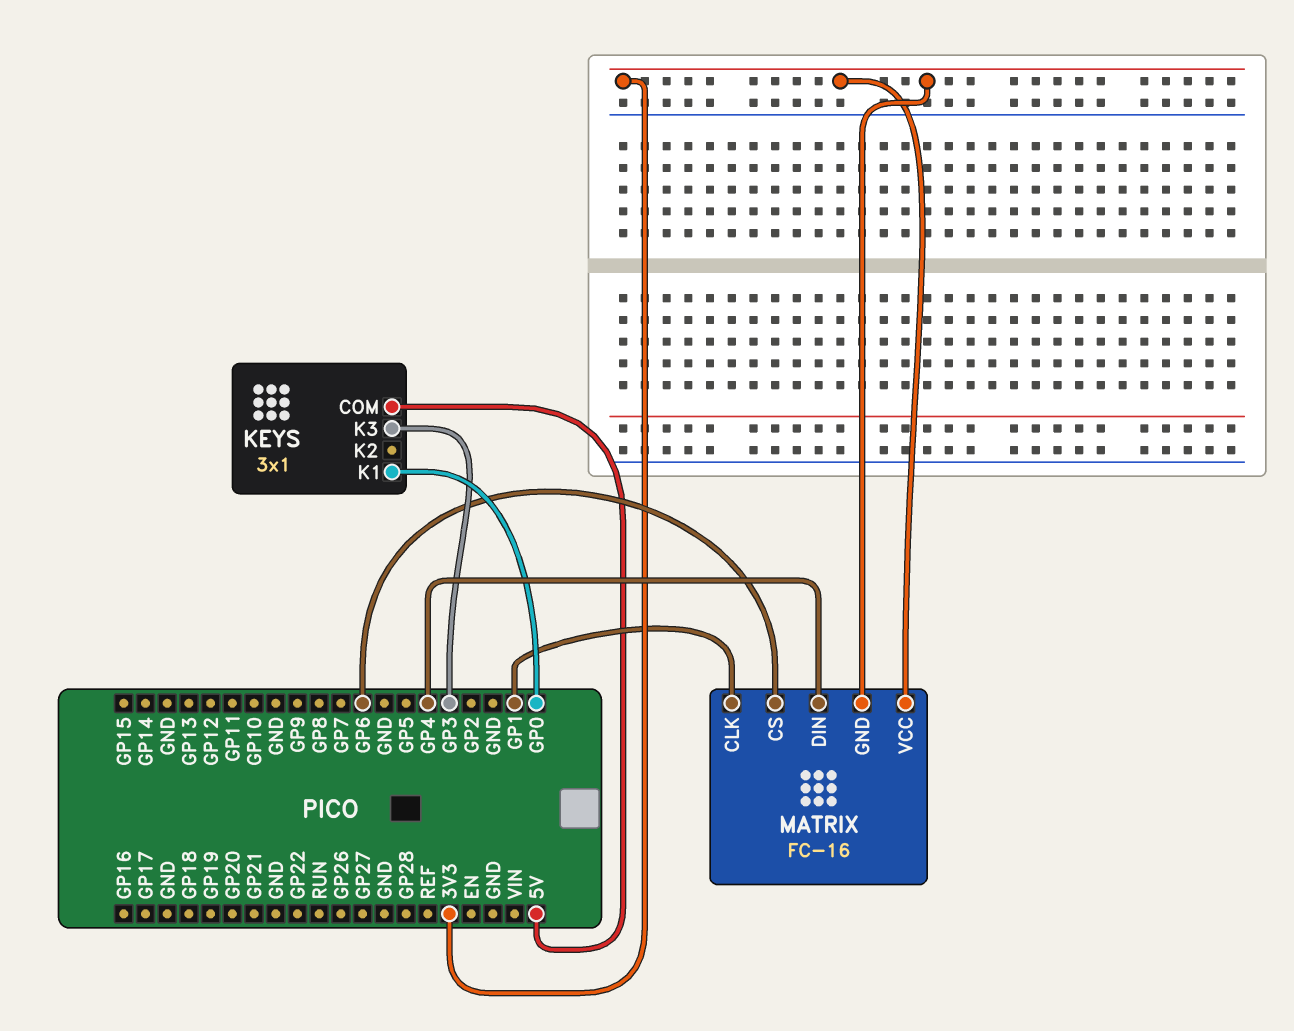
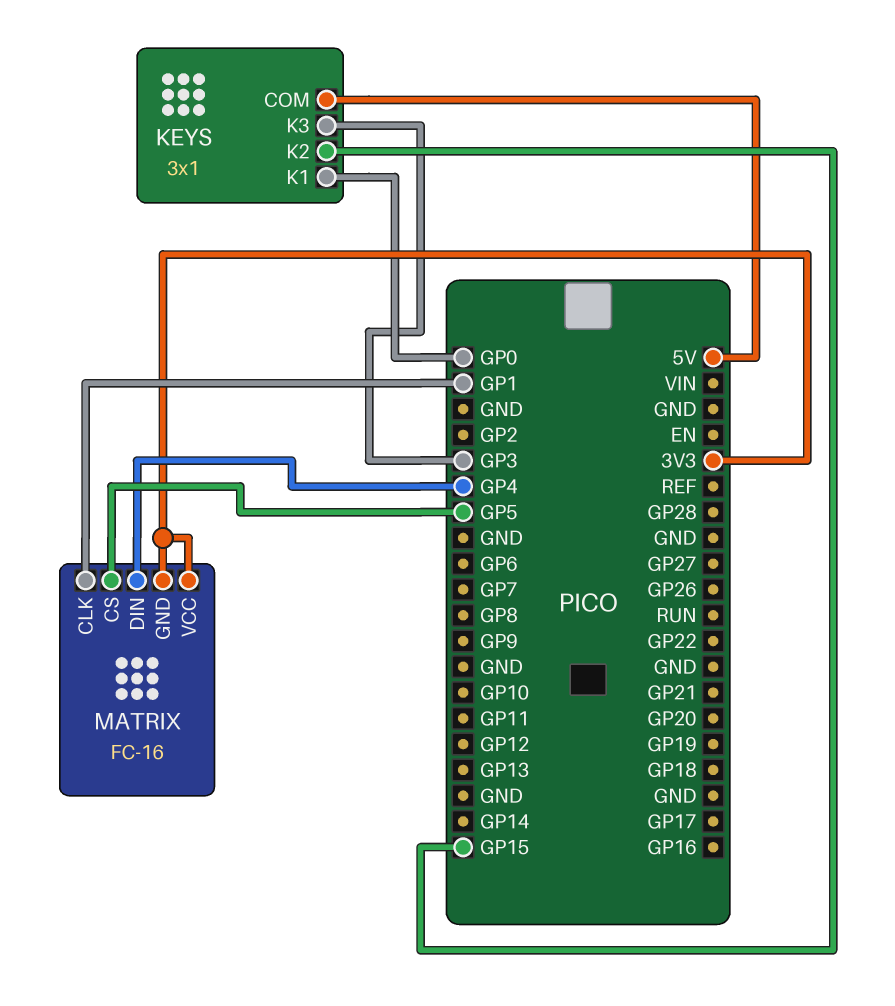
KEYS pin K2: none -> GP15
MATRIX pin CS: GP6 -> GP5

